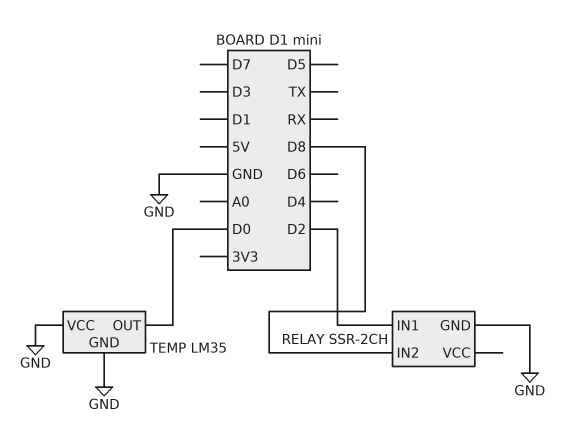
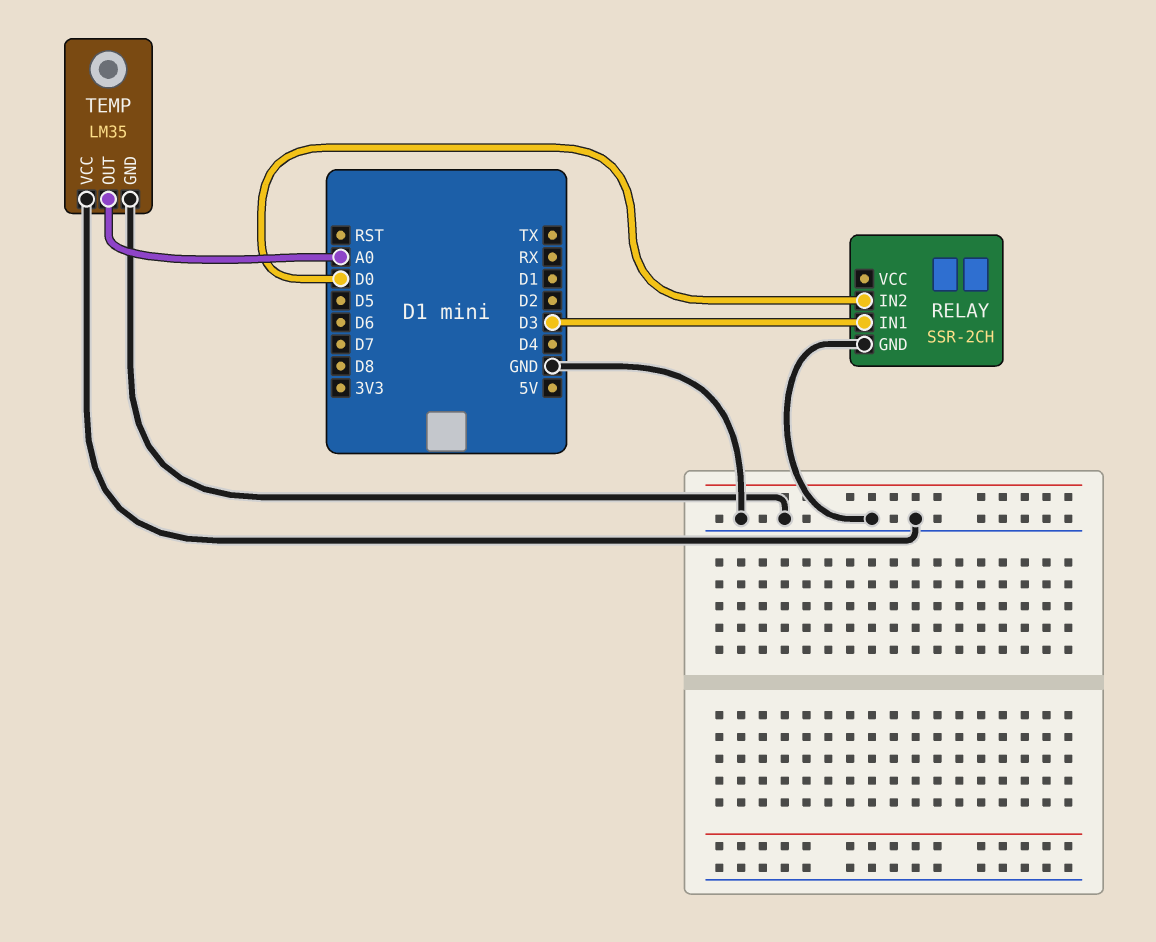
RELAY pin IN1: D2 -> D3
RELAY pin IN2: D8 -> D0
TEMP pin OUT: D0 -> A0

